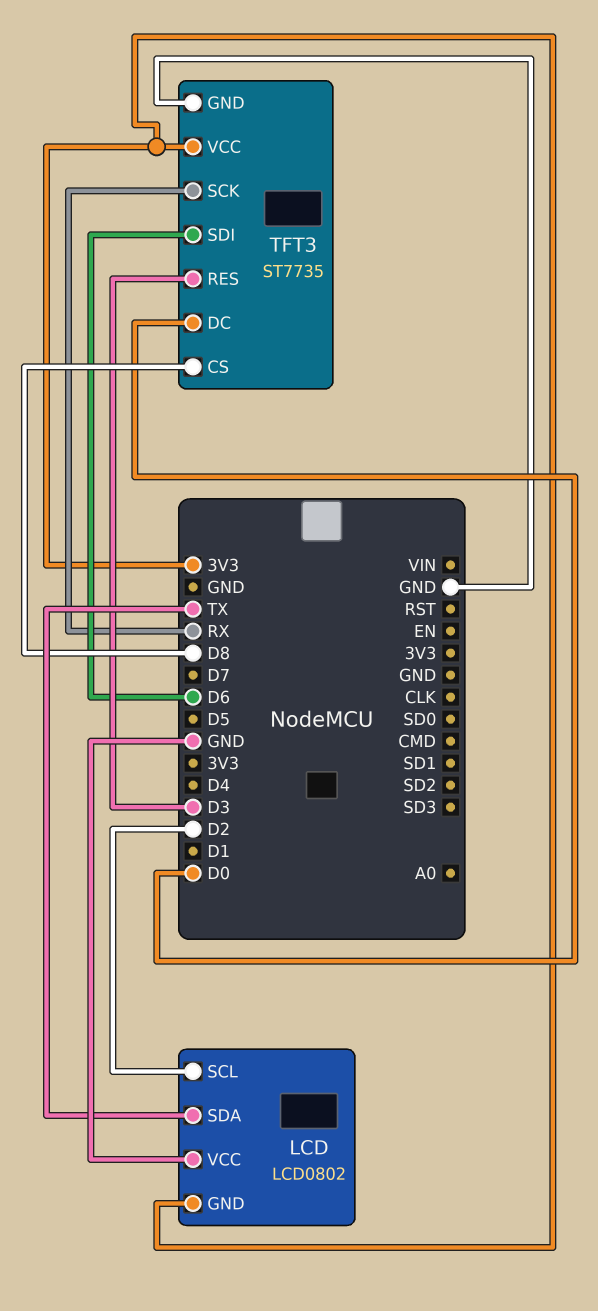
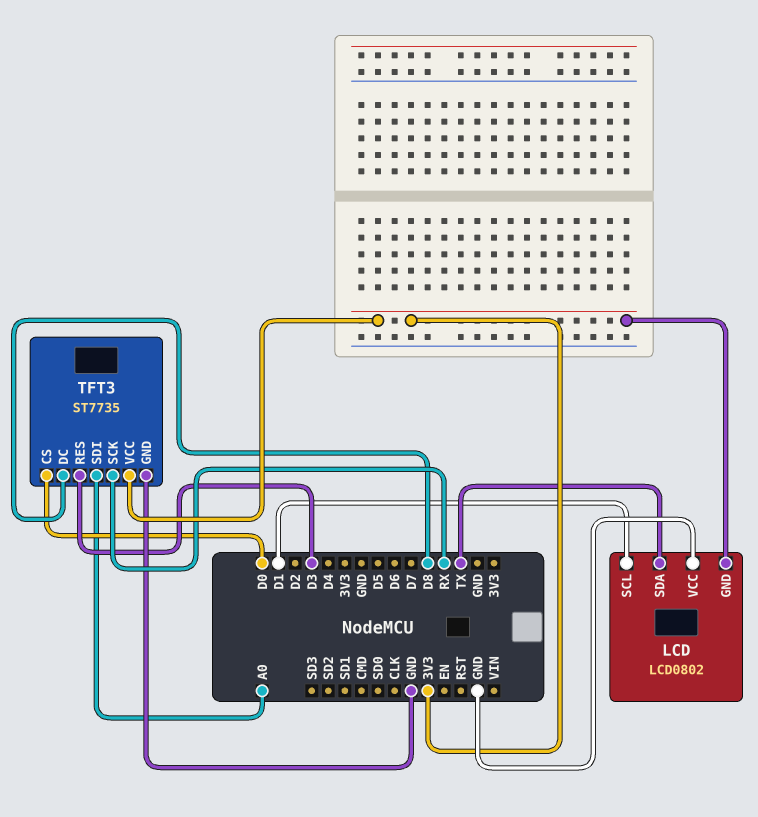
LCD pin SCL: D2 -> D1
TFT3 pin CS: D8 -> D0
TFT3 pin DC: D0 -> D8
TFT3 pin SDI: D6 -> A0

